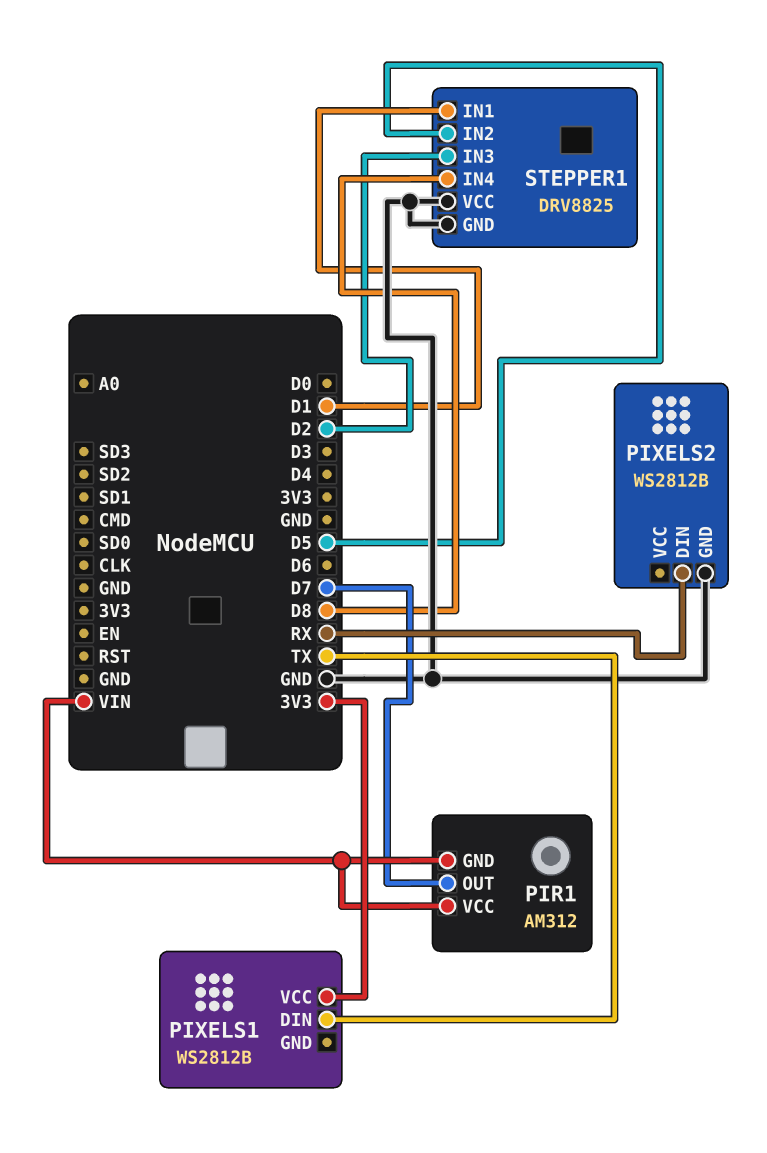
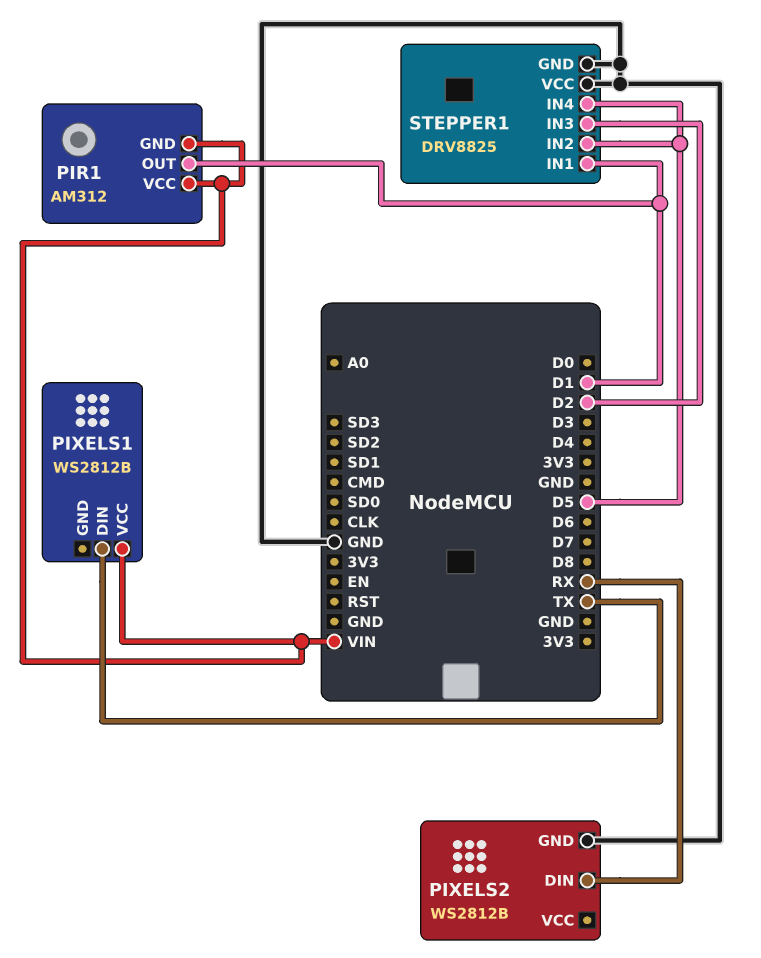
PIR1 pin OUT: D7 -> D1
PIXELS1 pin VCC: 3V3 -> VIN
STEPPER1 pin IN4: D8 -> D5

